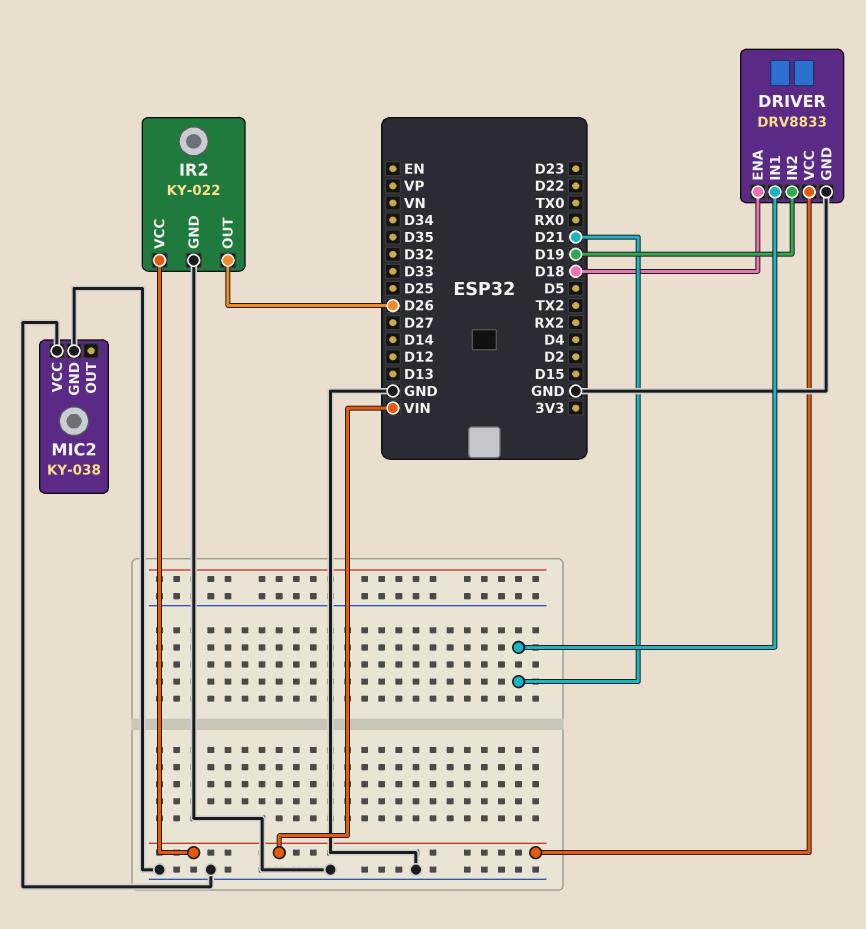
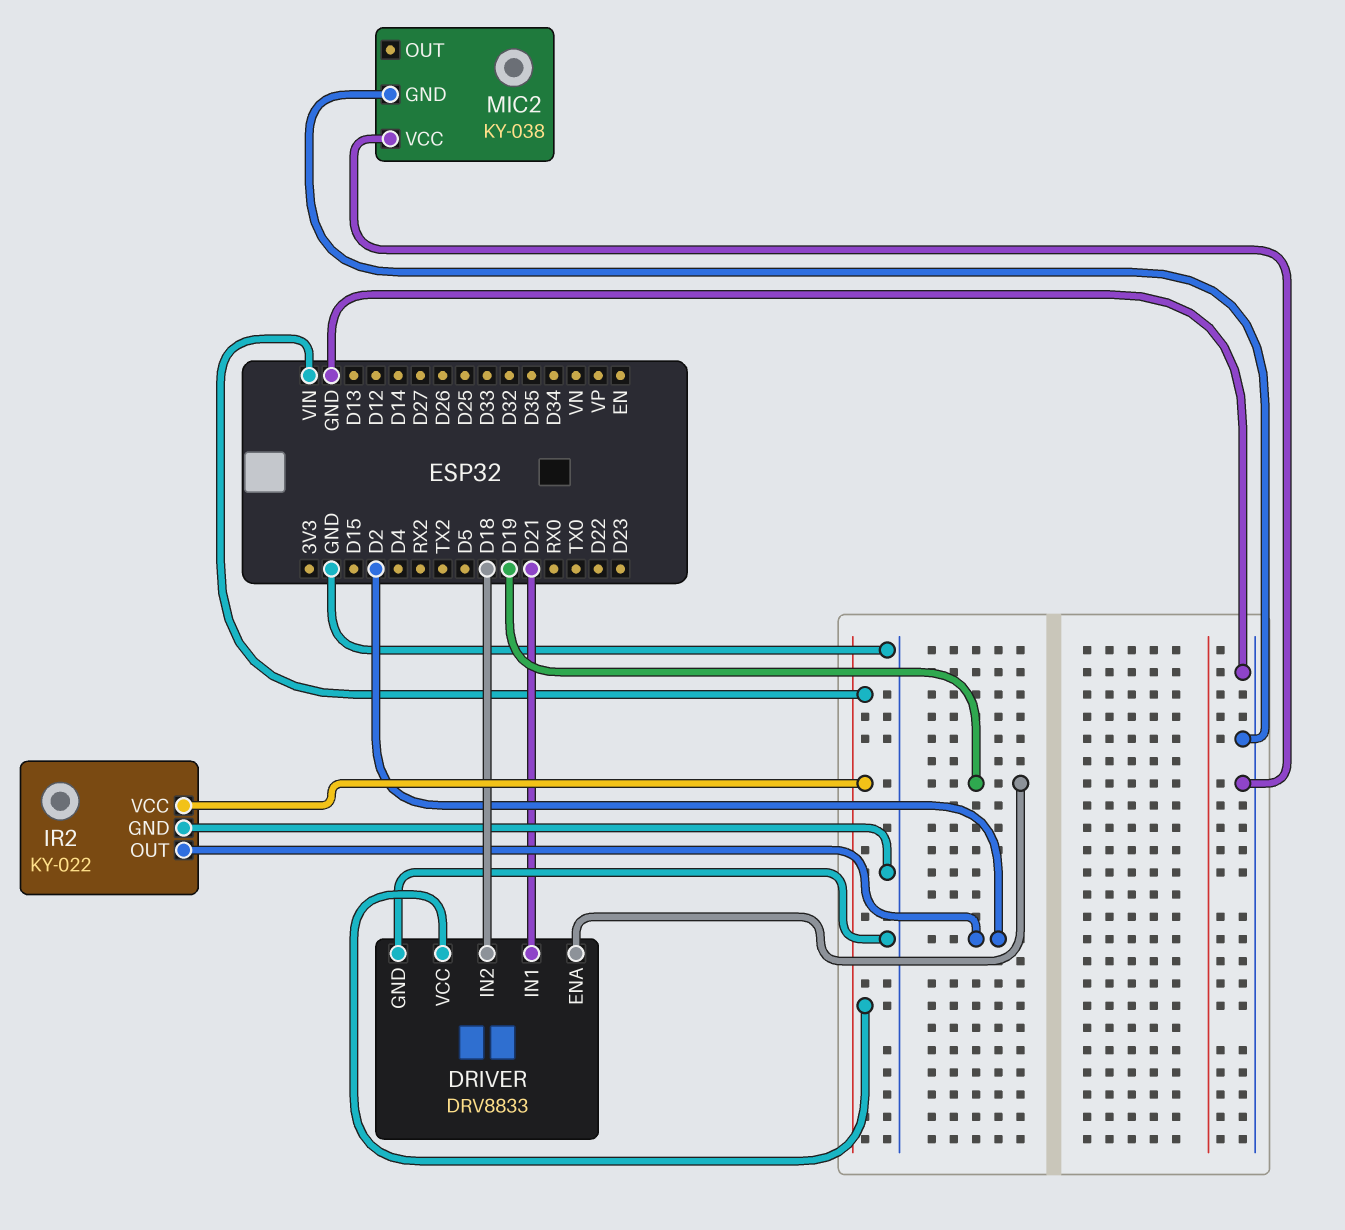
DRIVER pin ENA: D18 -> D19
DRIVER pin IN2: D19 -> D18
IR2 pin OUT: D26 -> D2

